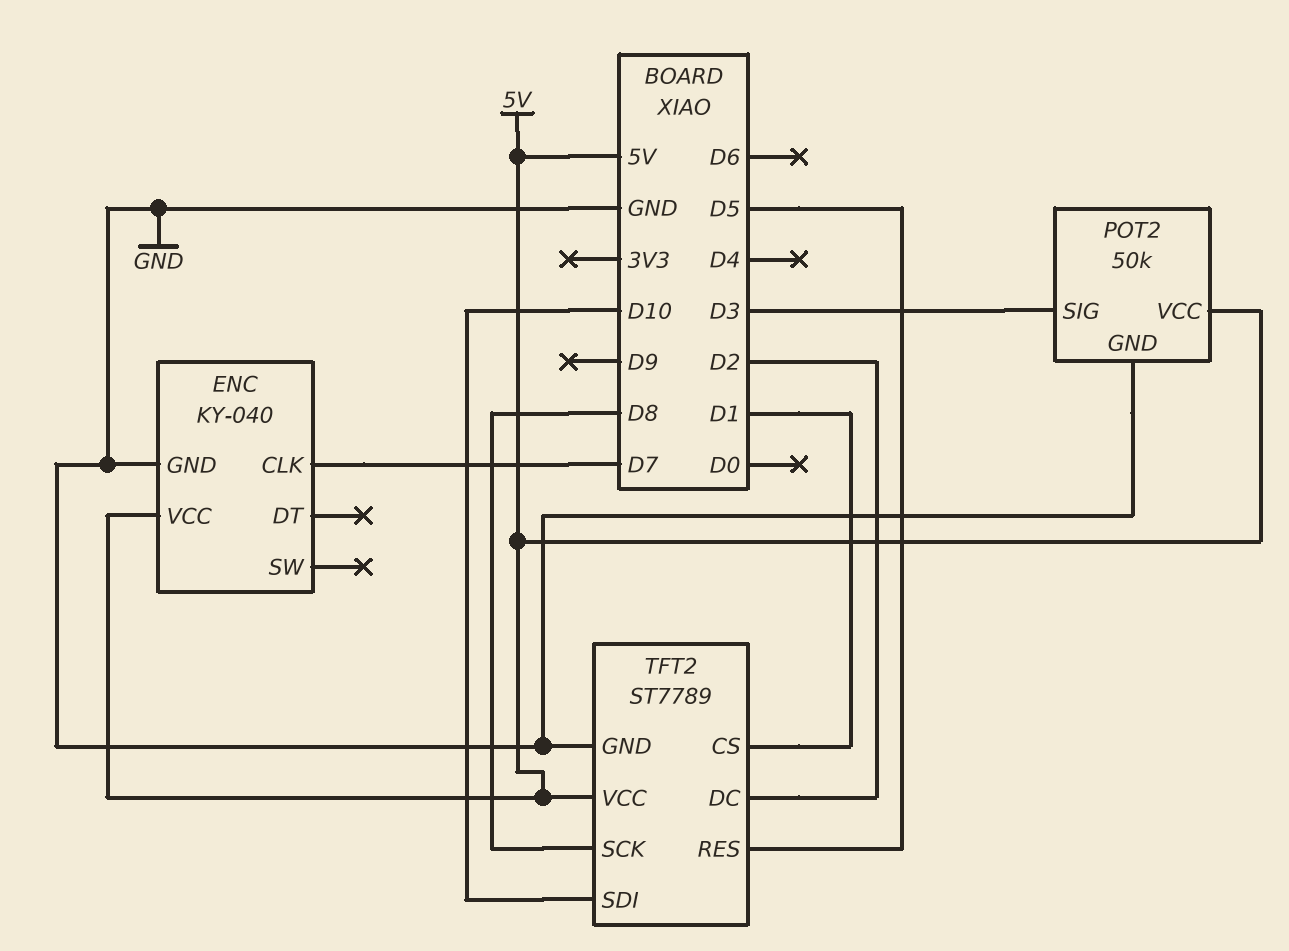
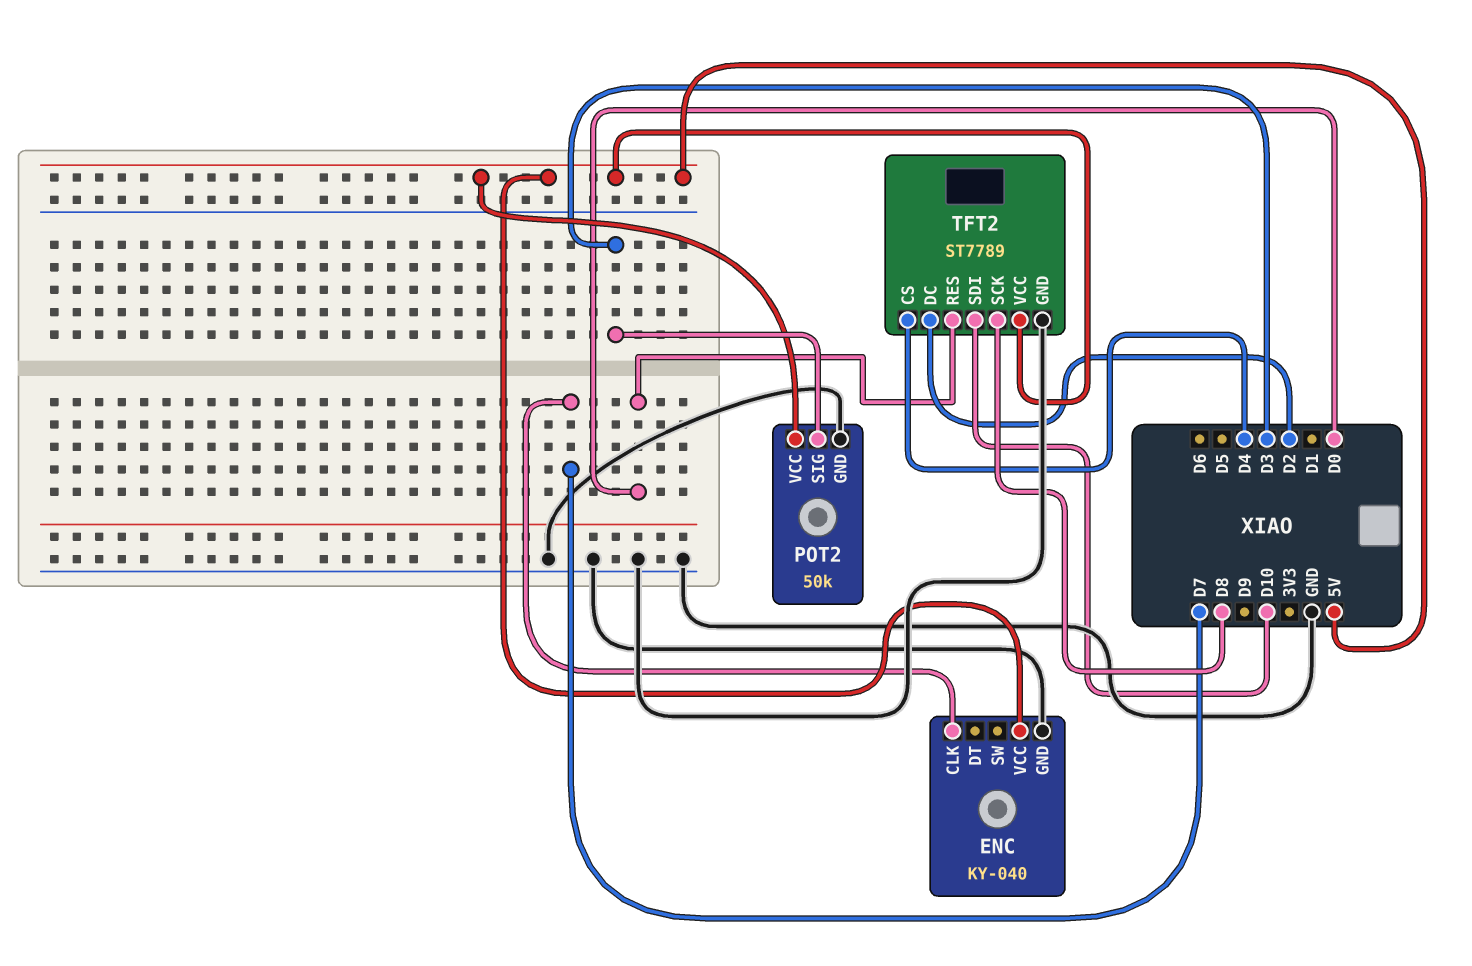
TFT2 pin CS: D1 -> D4
TFT2 pin RES: D5 -> D0

